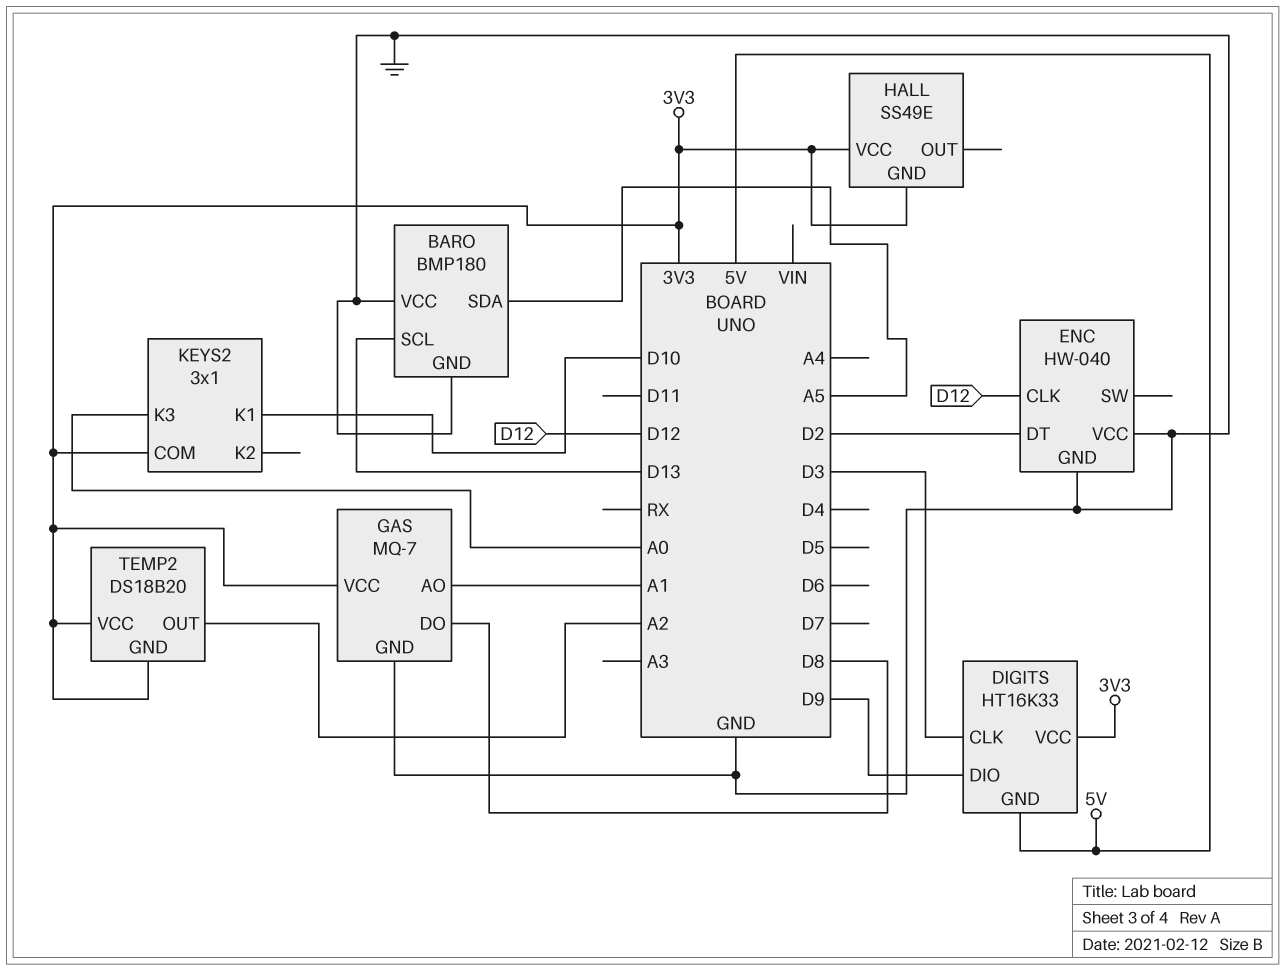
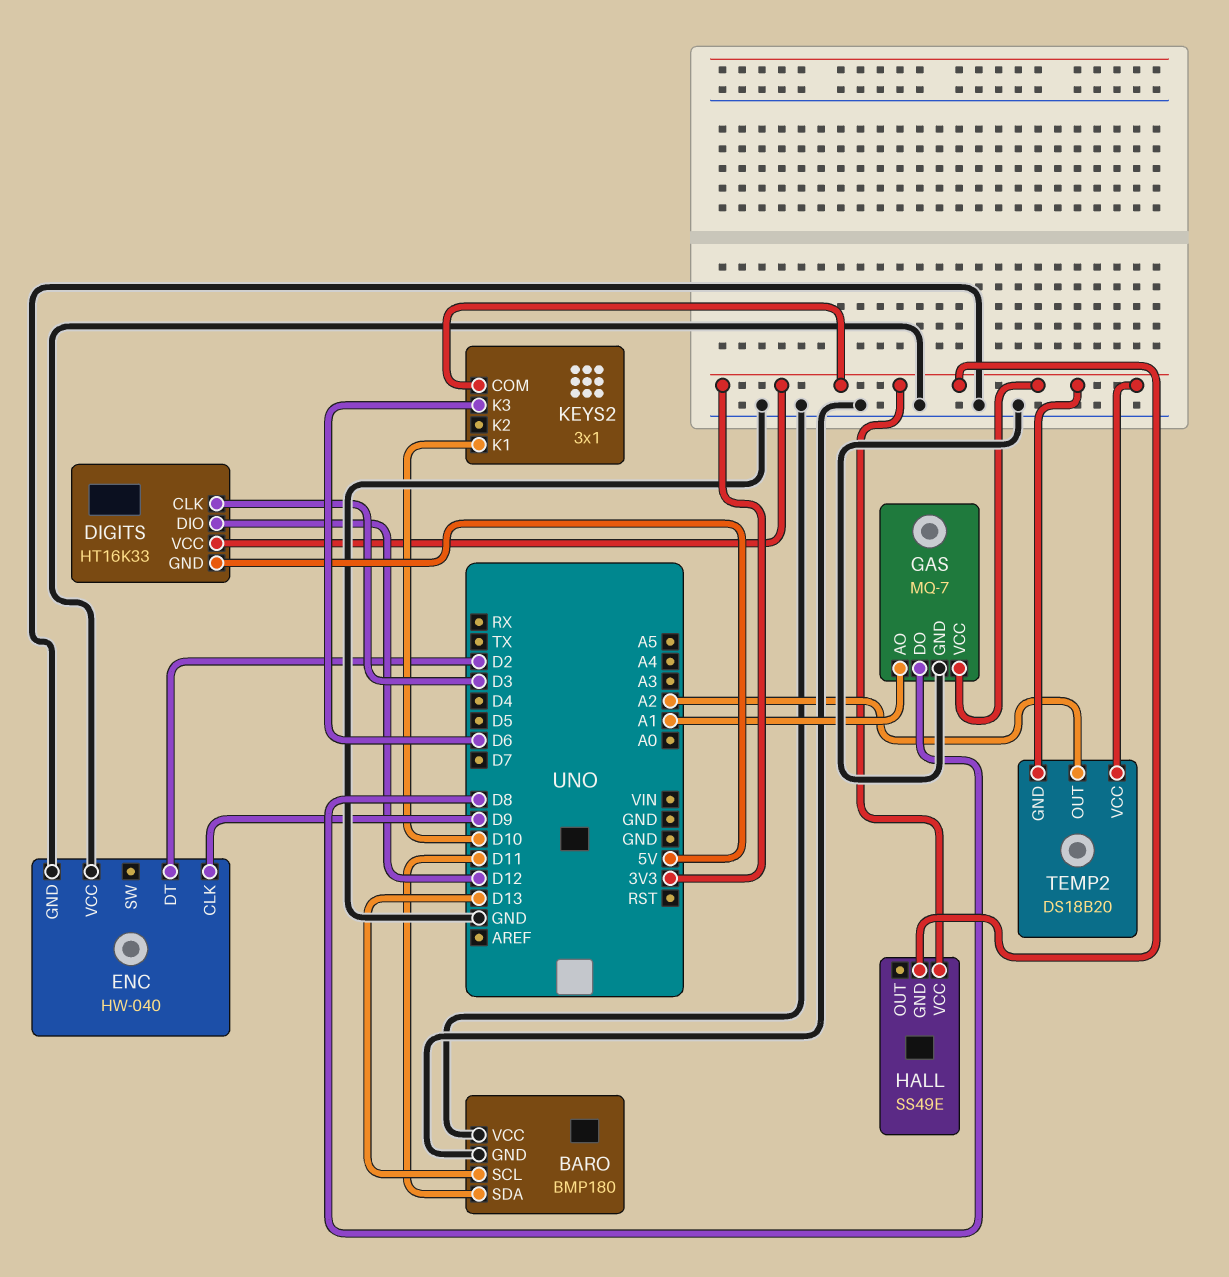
BARO pin SDA: A5 -> D11
DIGITS pin DIO: D9 -> D12
ENC pin CLK: D12 -> D9
KEYS2 pin K3: A0 -> D6

